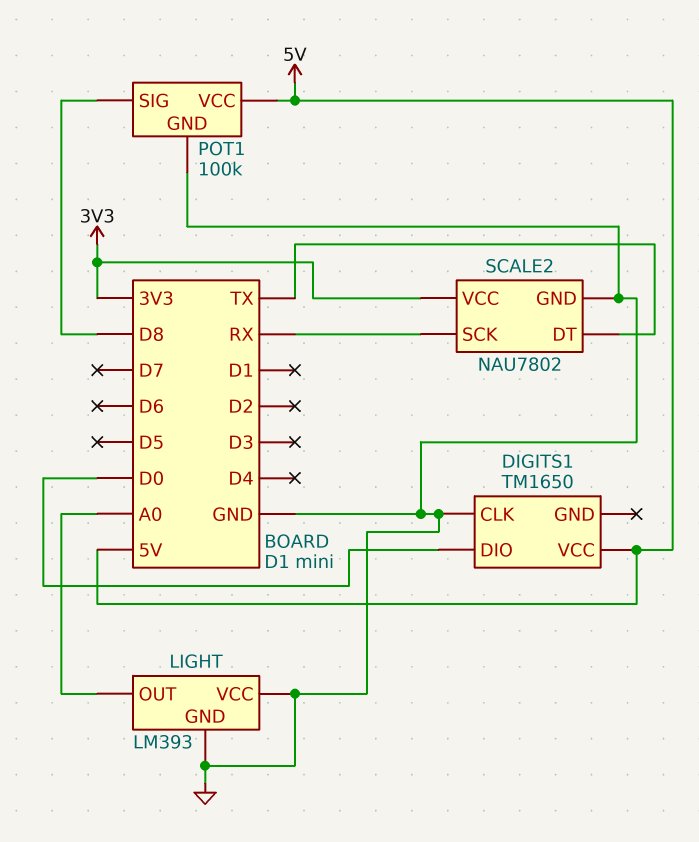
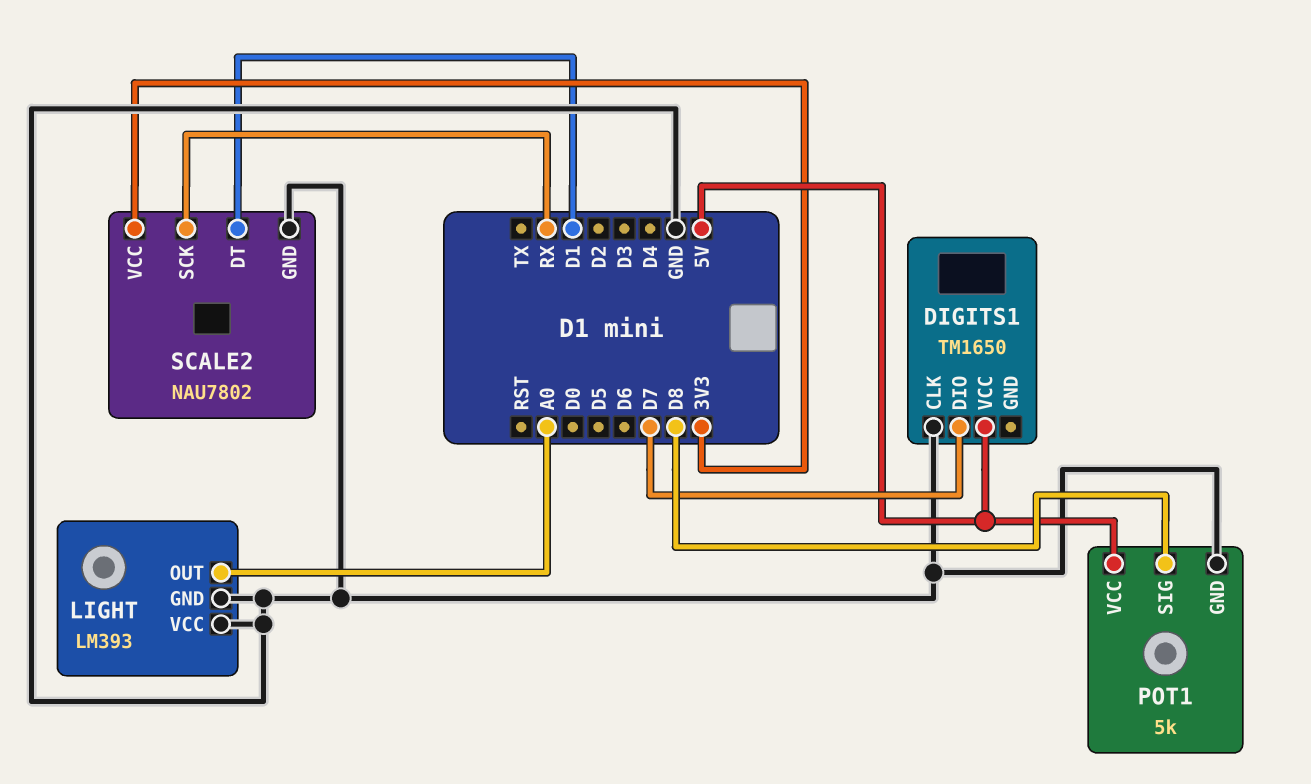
DIGITS1 pin DIO: D0 -> D7
POT1: 100k -> 5k
SCALE2 pin DT: TX -> D1

